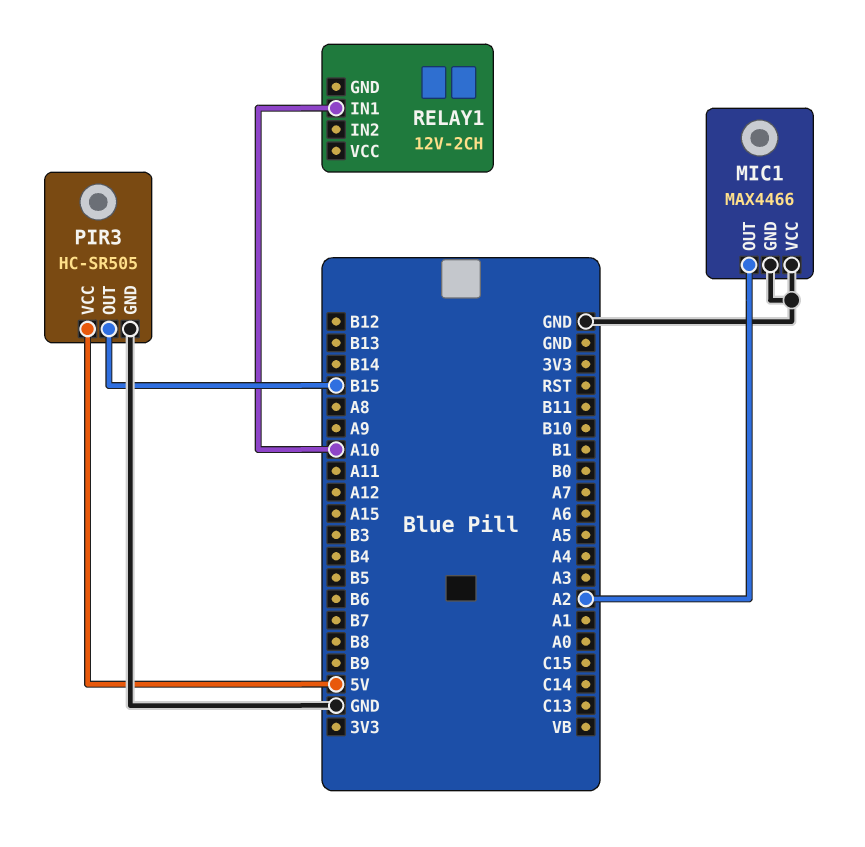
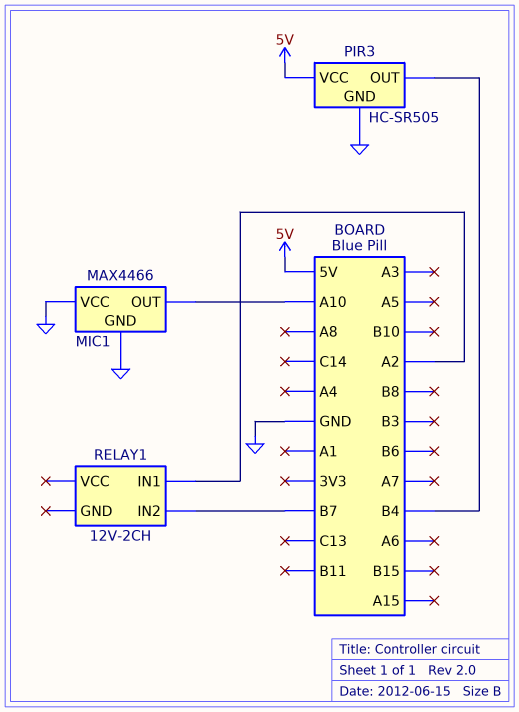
MIC1 pin OUT: A2 -> A10
PIR3 pin OUT: B15 -> B4
RELAY1 pin IN1: A10 -> A2
RELAY1 pin IN2: none -> B7

